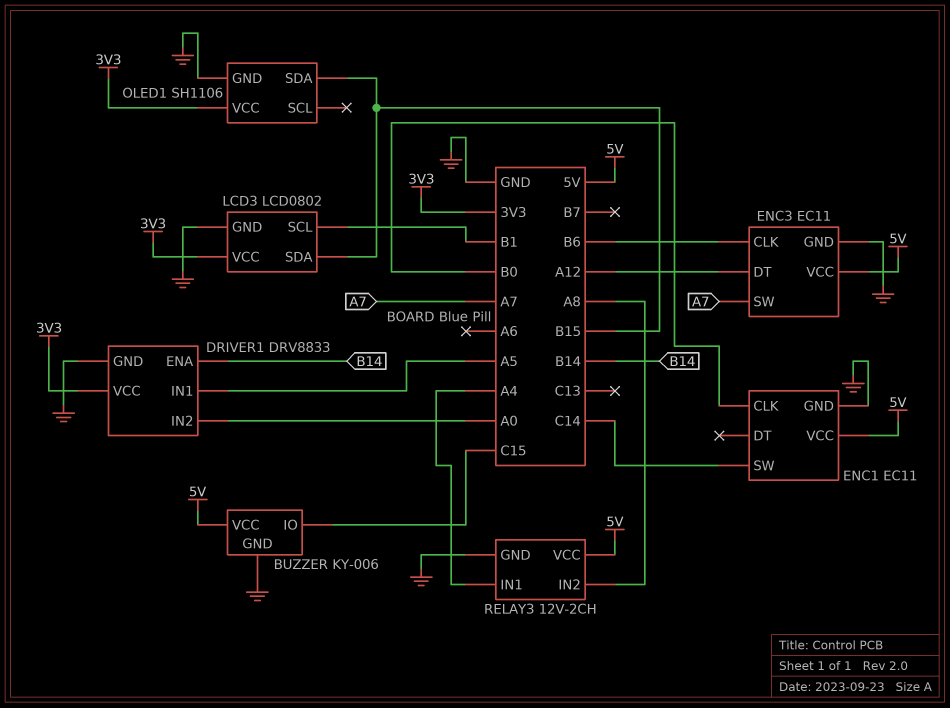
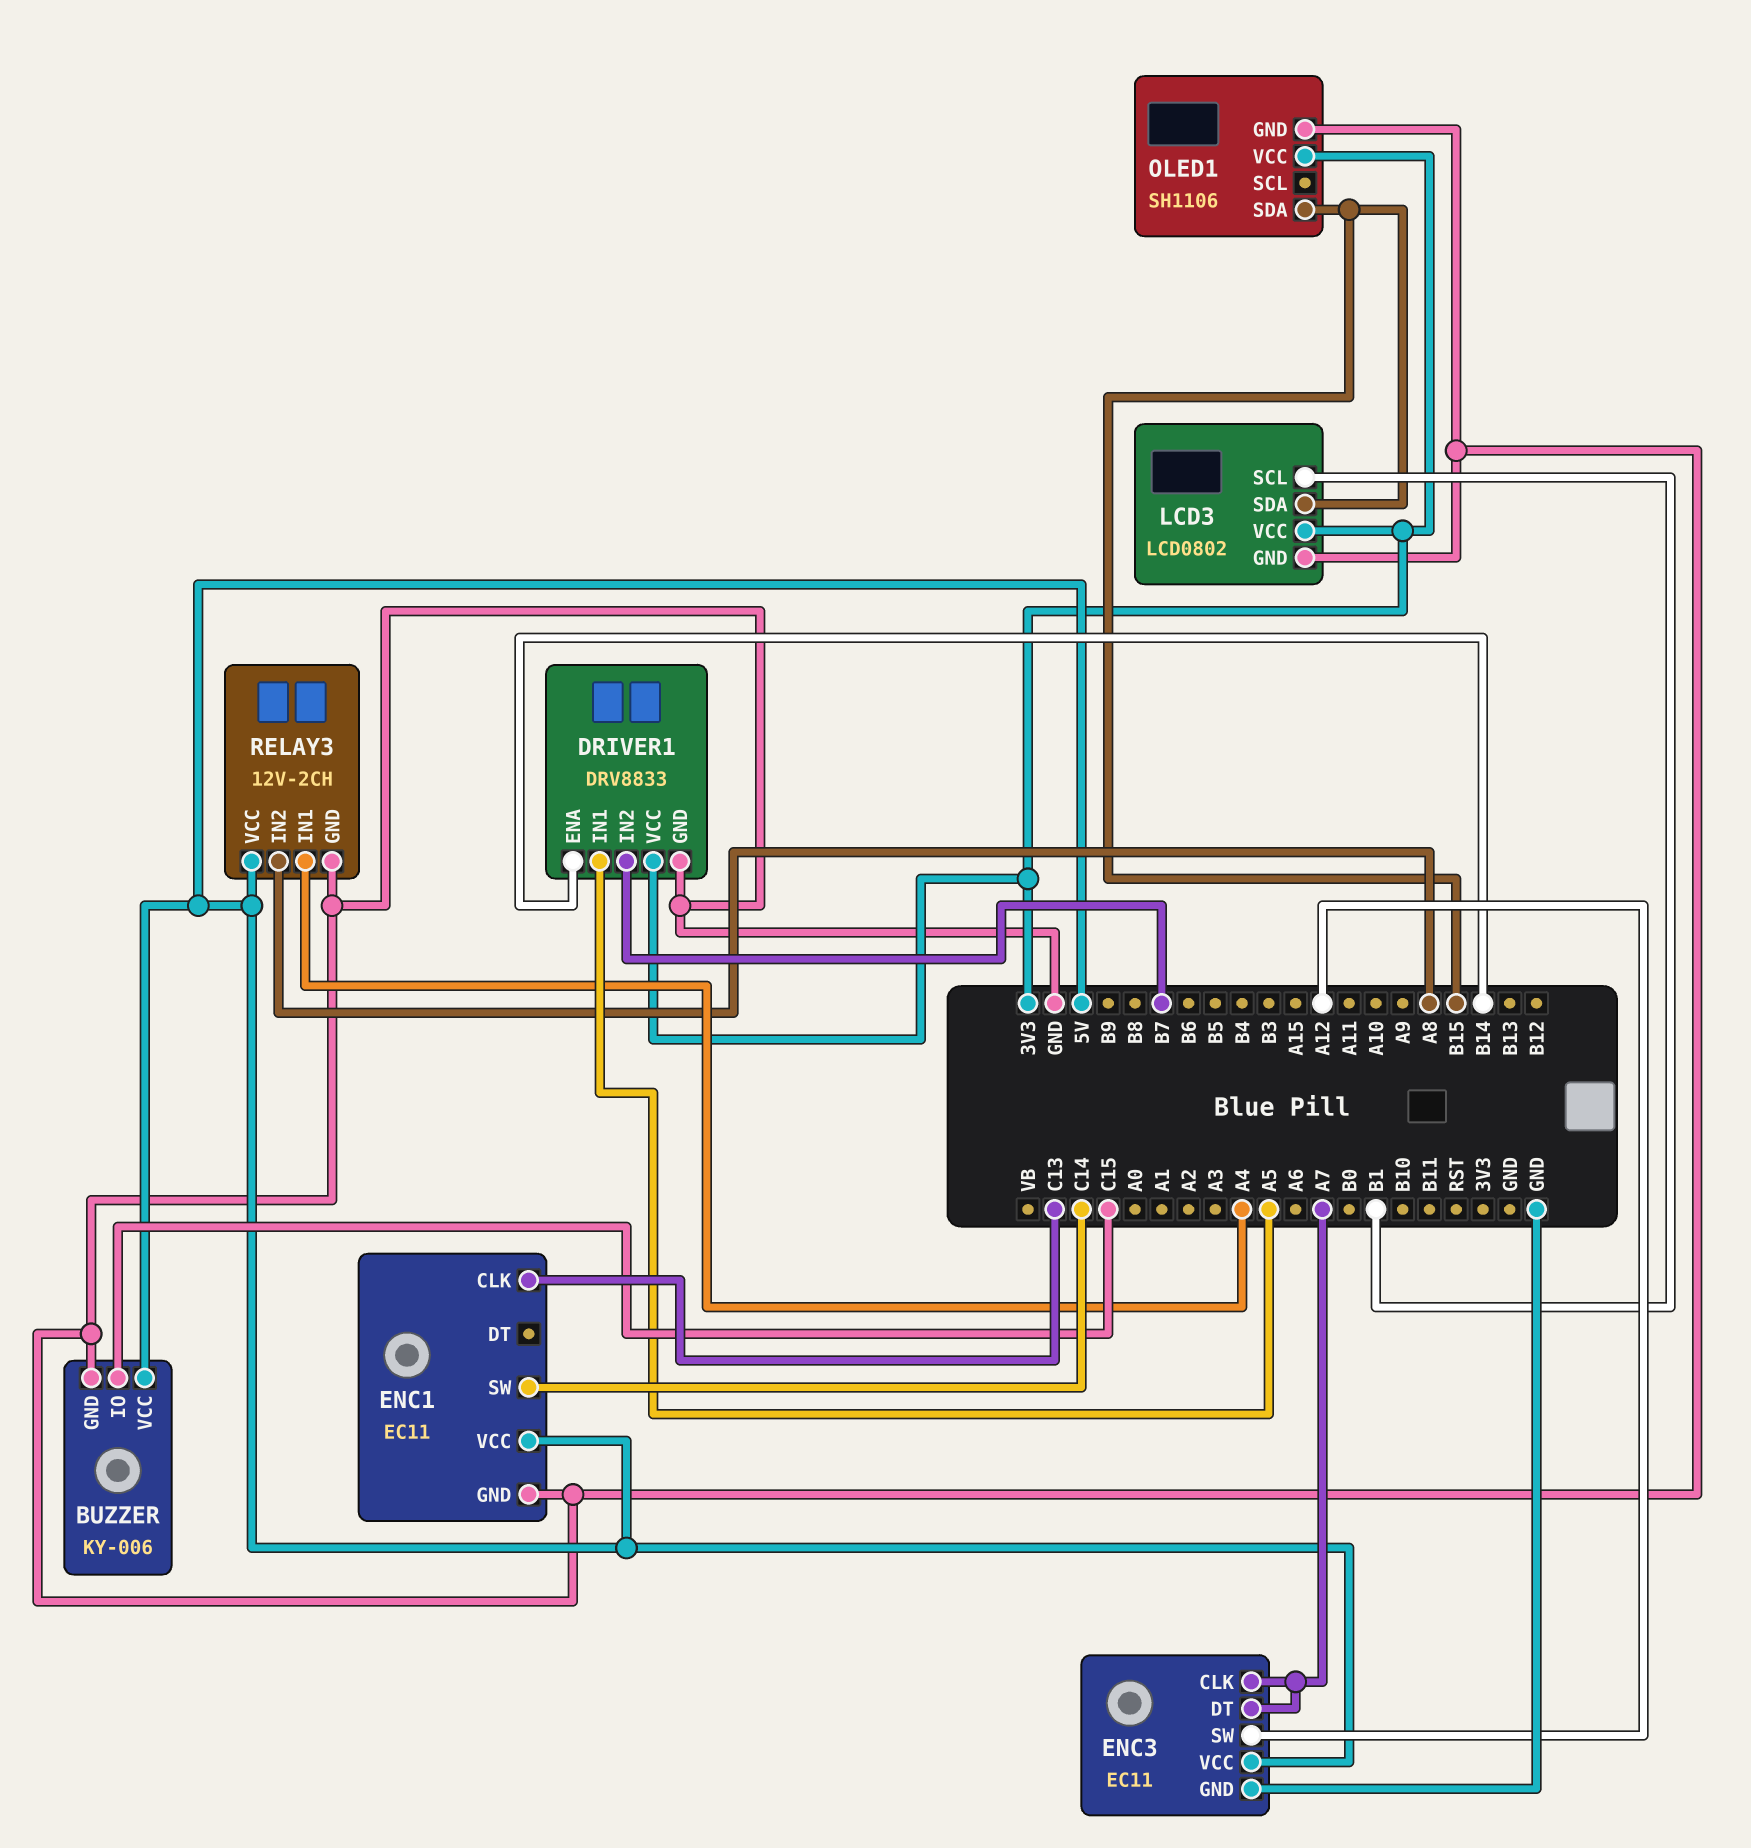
DRIVER1 pin IN2: A0 -> B7
ENC1 pin CLK: B0 -> C13
ENC3 pin CLK: B6 -> A7
ENC3 pin DT: A12 -> A7
ENC3 pin SW: A7 -> A12

